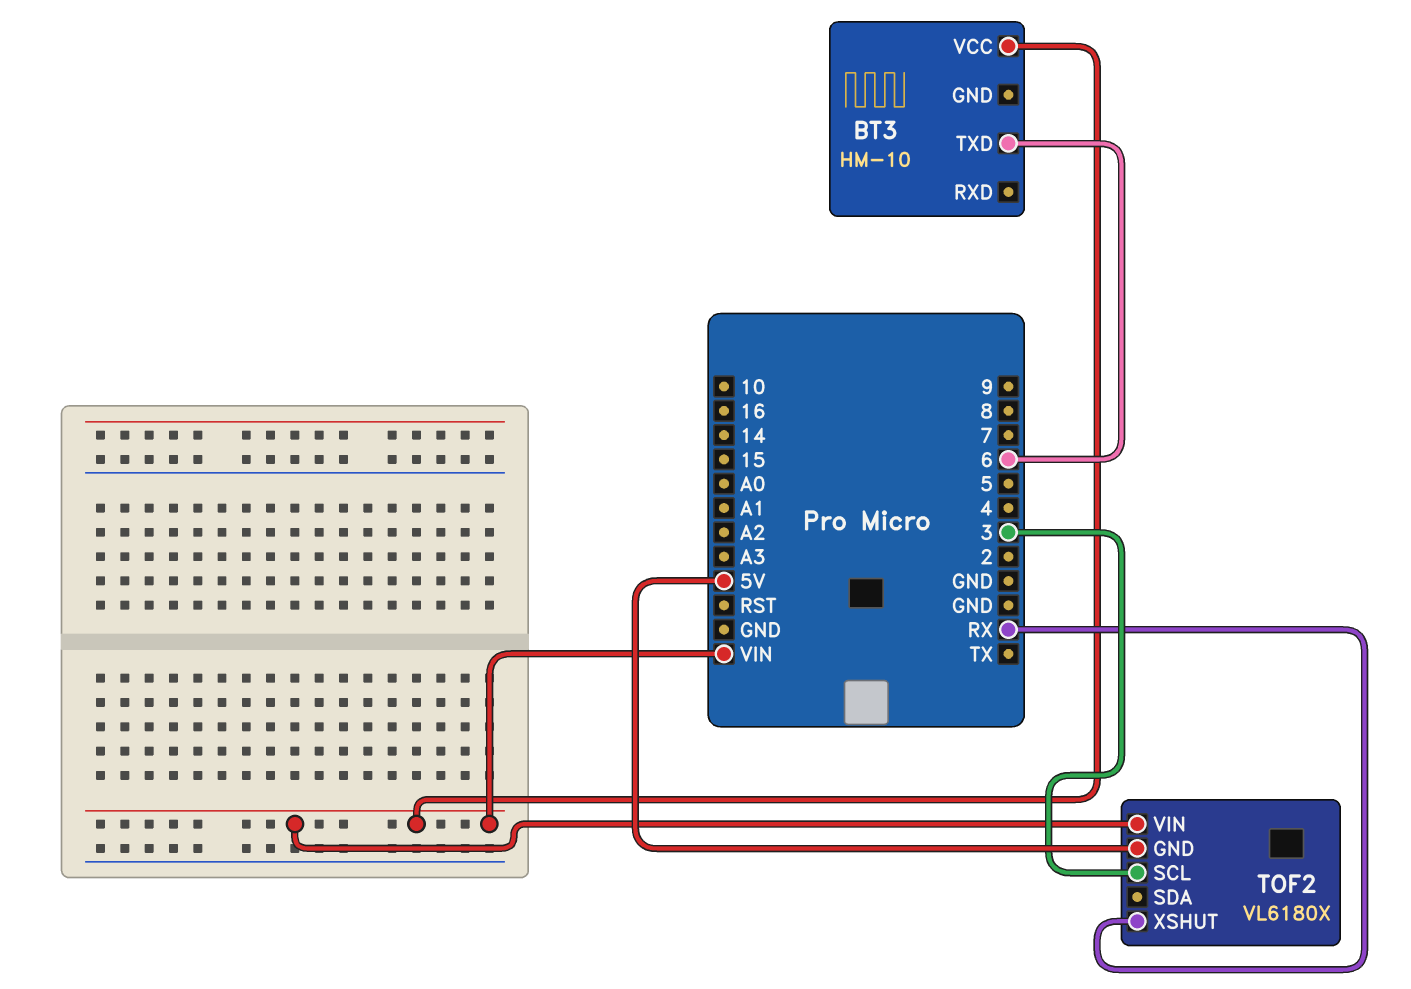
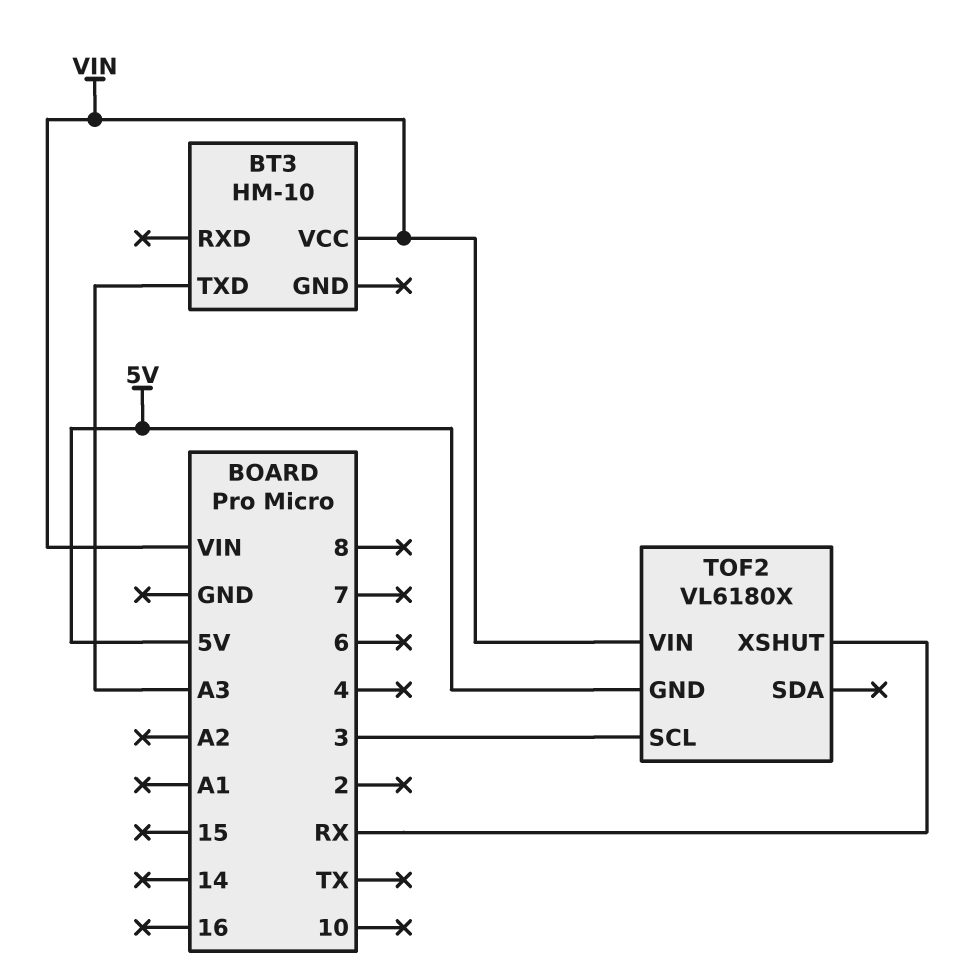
BT3 pin TXD: 6 -> A3

